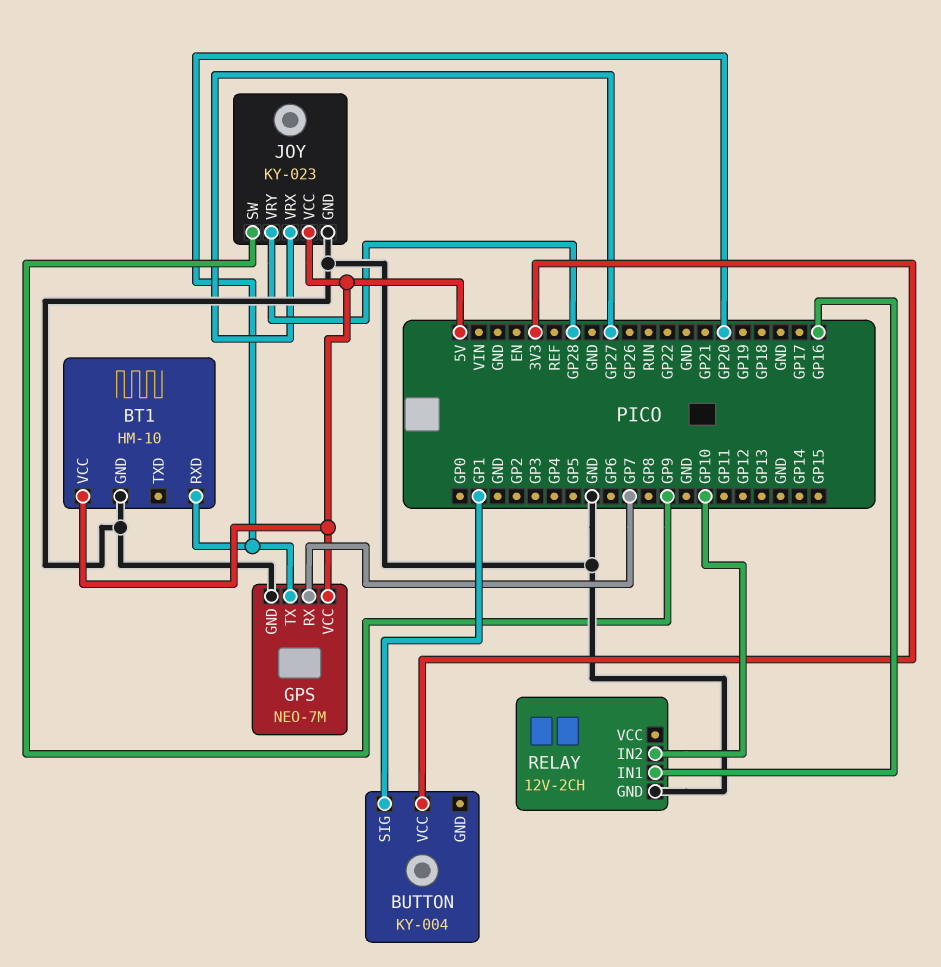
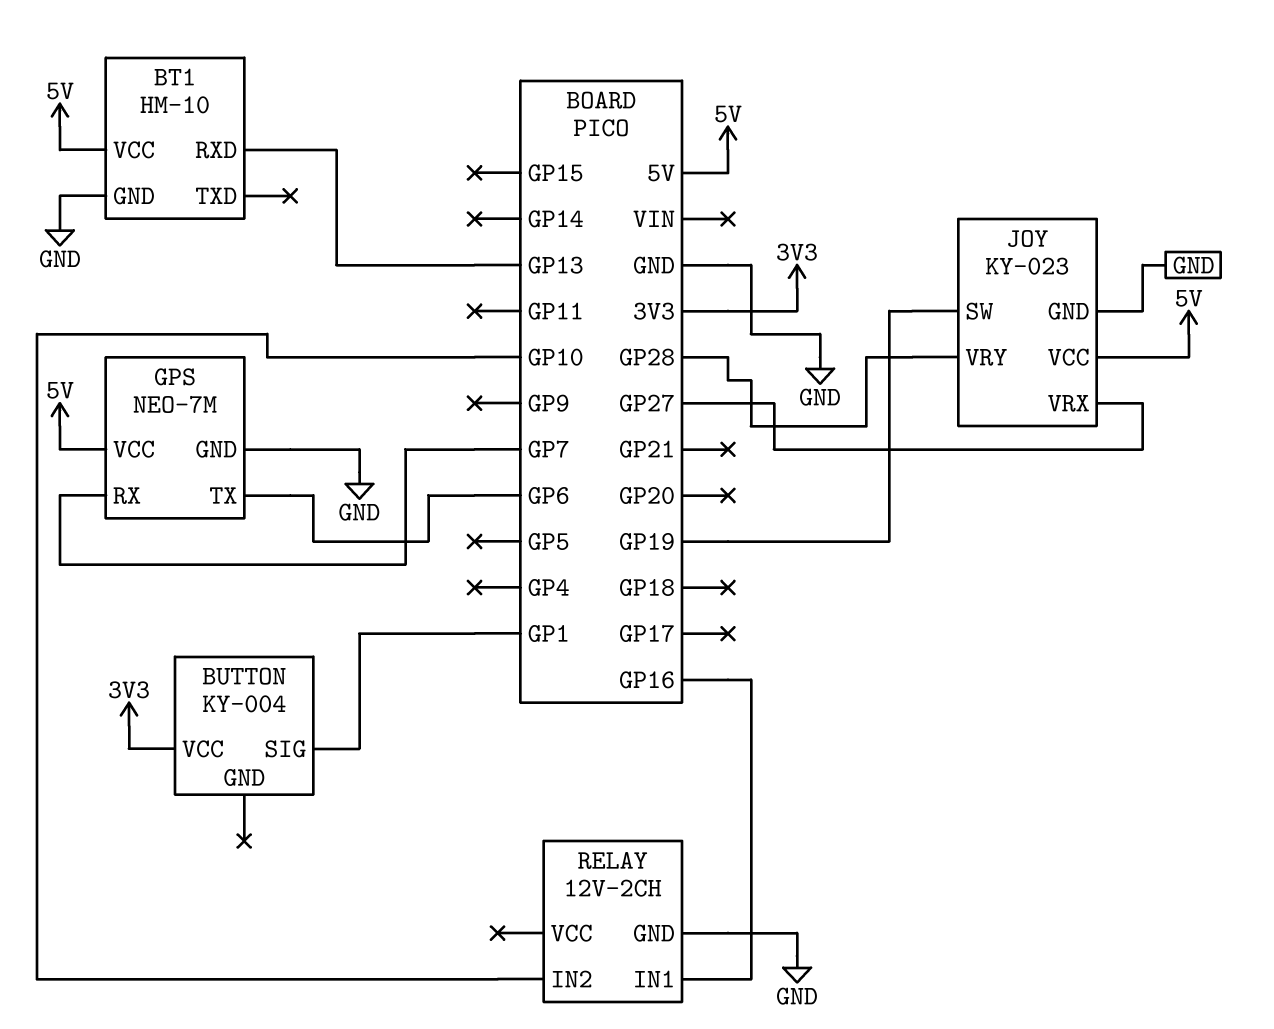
BT1 pin RXD: GP20 -> GP13
GPS pin TX: GP20 -> GP6
JOY pin SW: GP9 -> GP19

